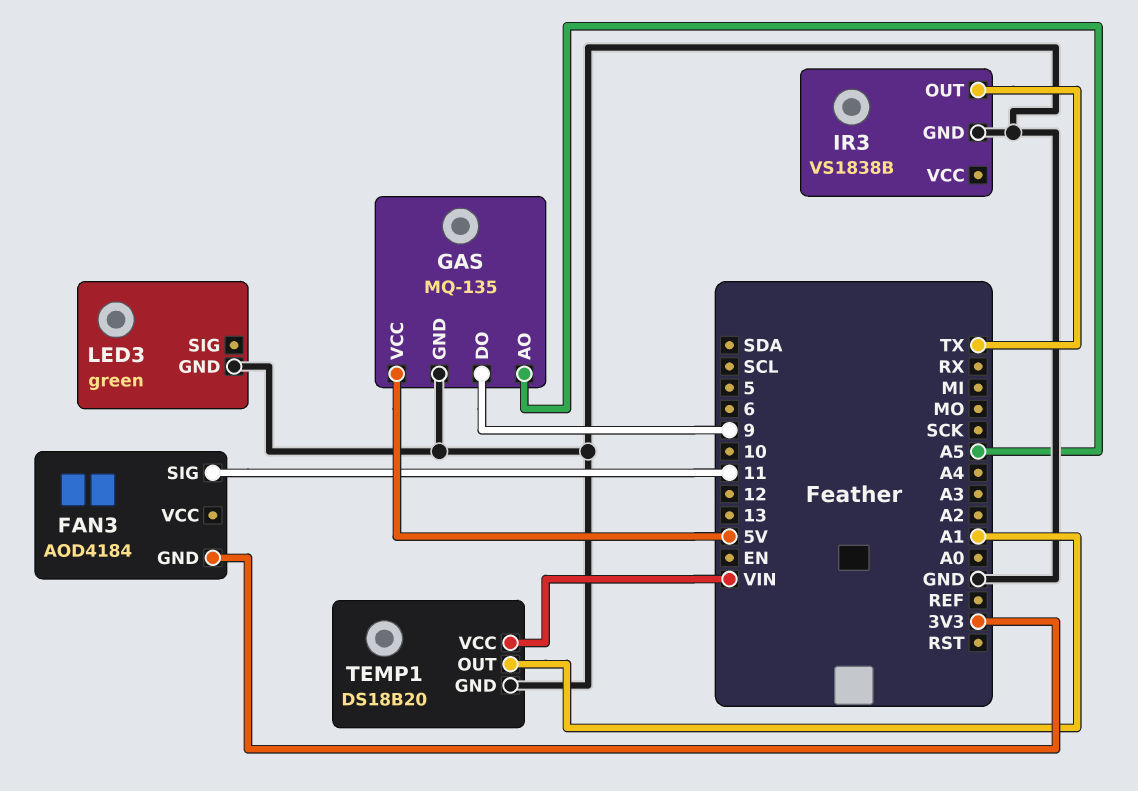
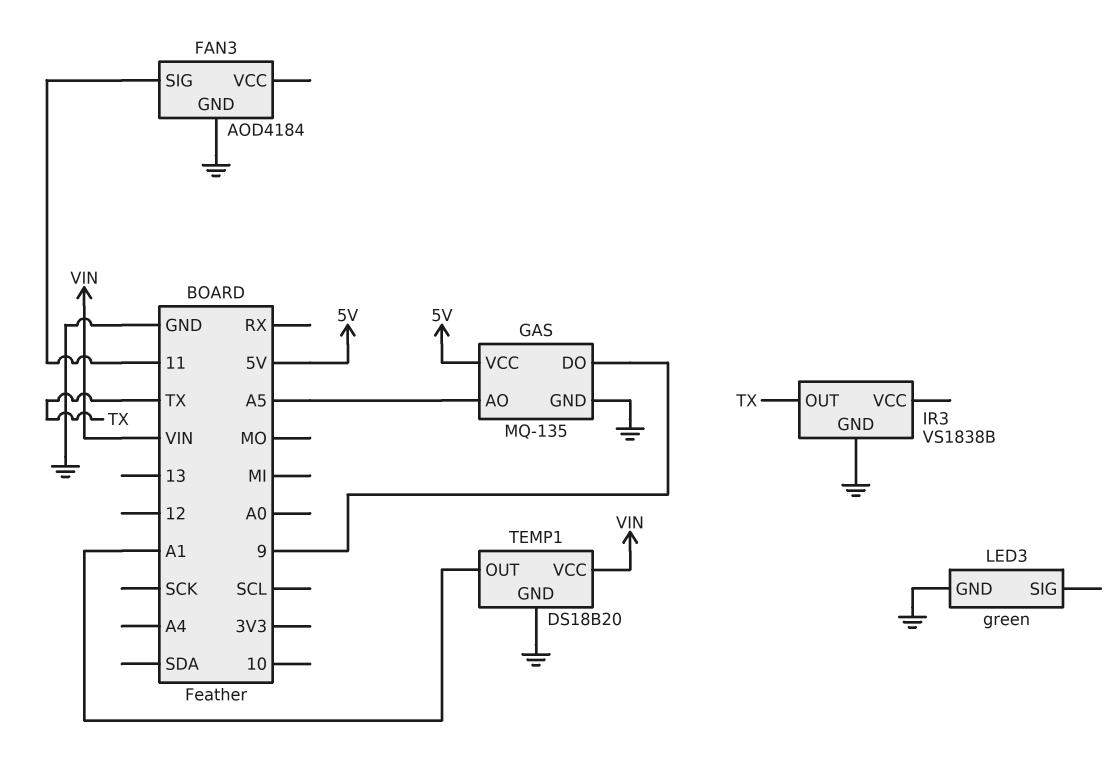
FAN3 pin GND: 3V3 -> GND

